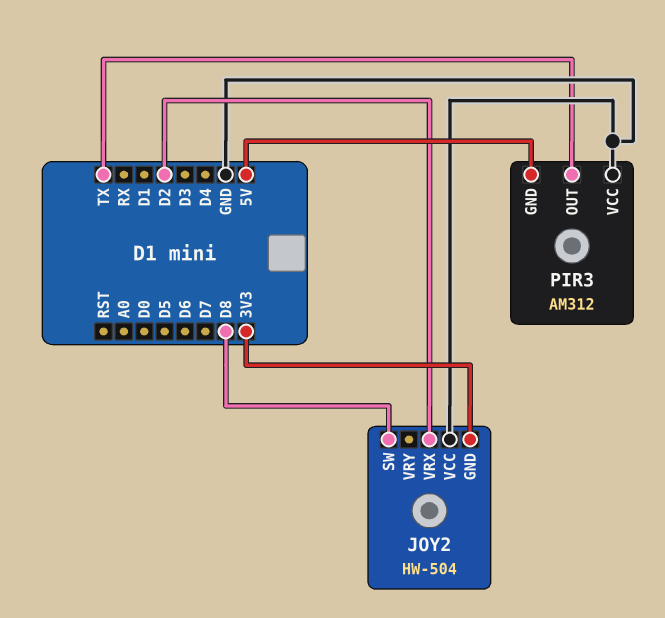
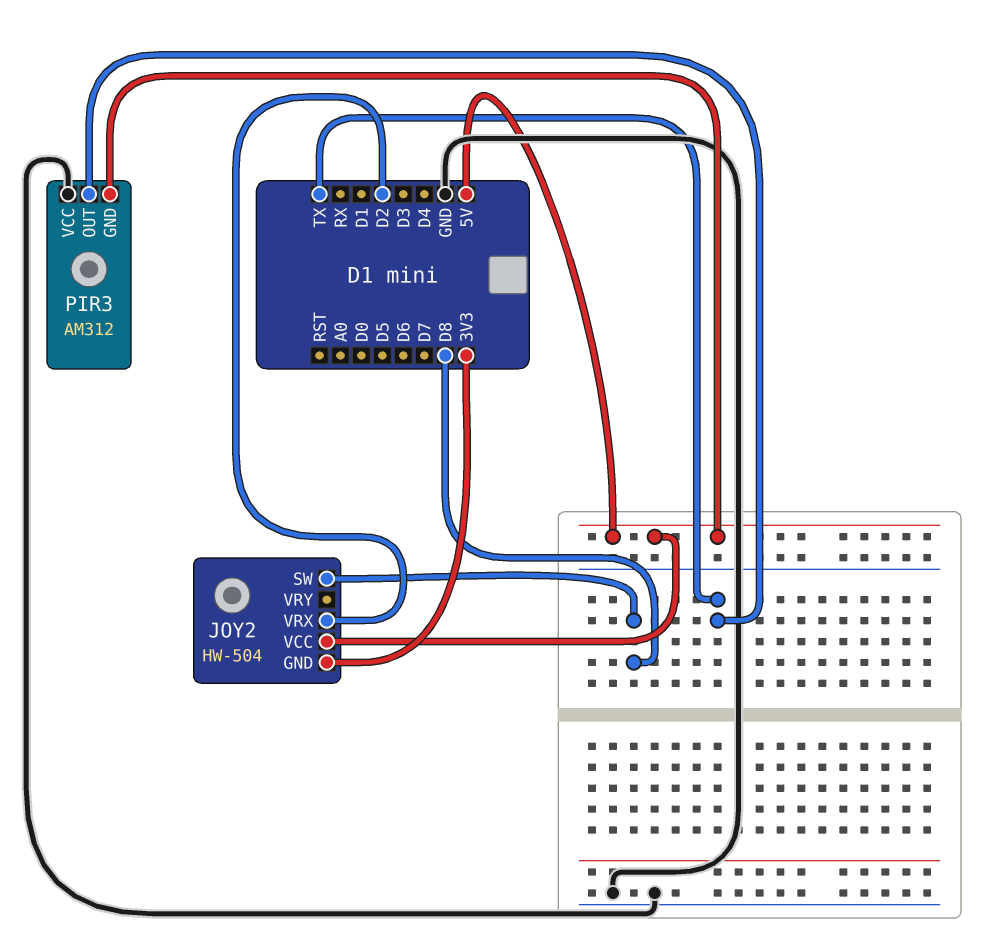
JOY2 pin VCC: GND -> 5V

